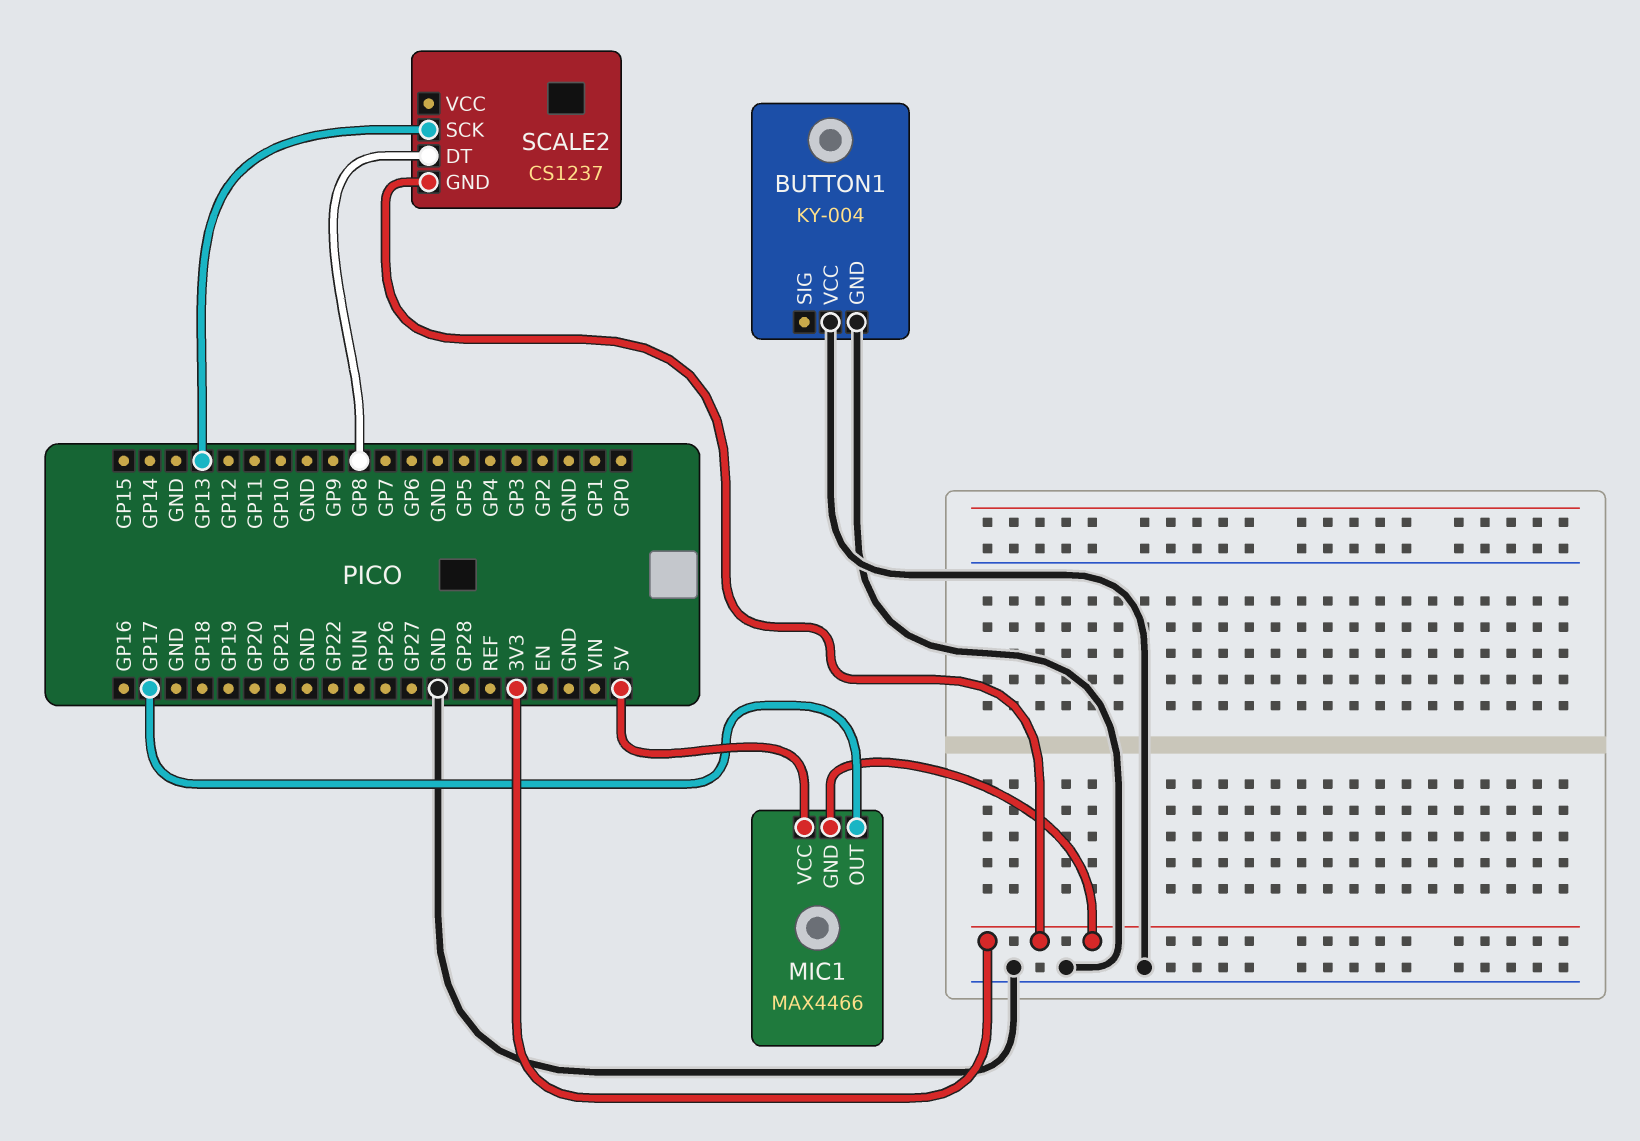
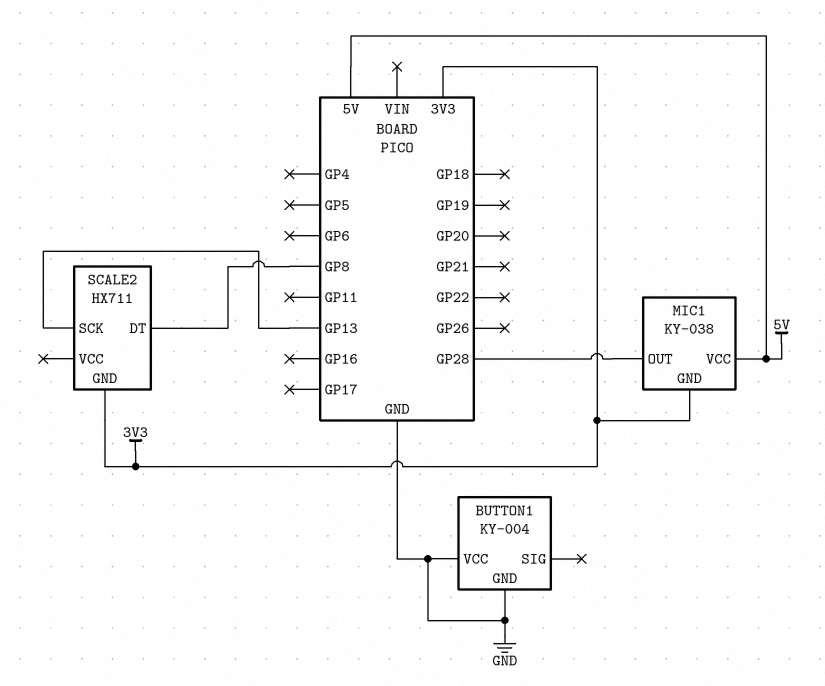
MIC1: MAX4466 -> KY-038
MIC1 pin OUT: GP17 -> GP28
SCALE2: CS1237 -> HX711

